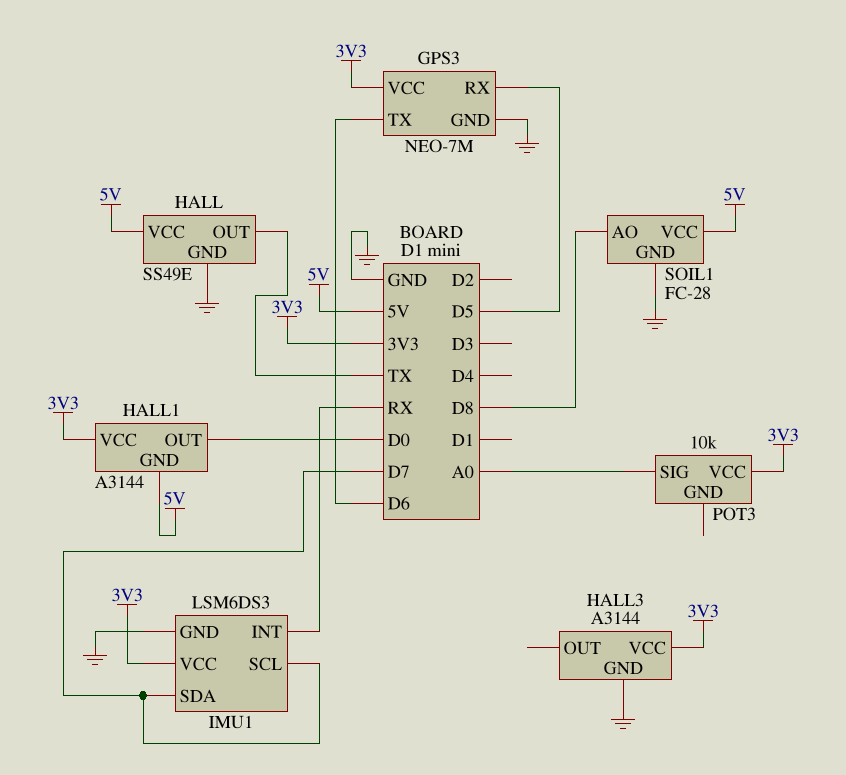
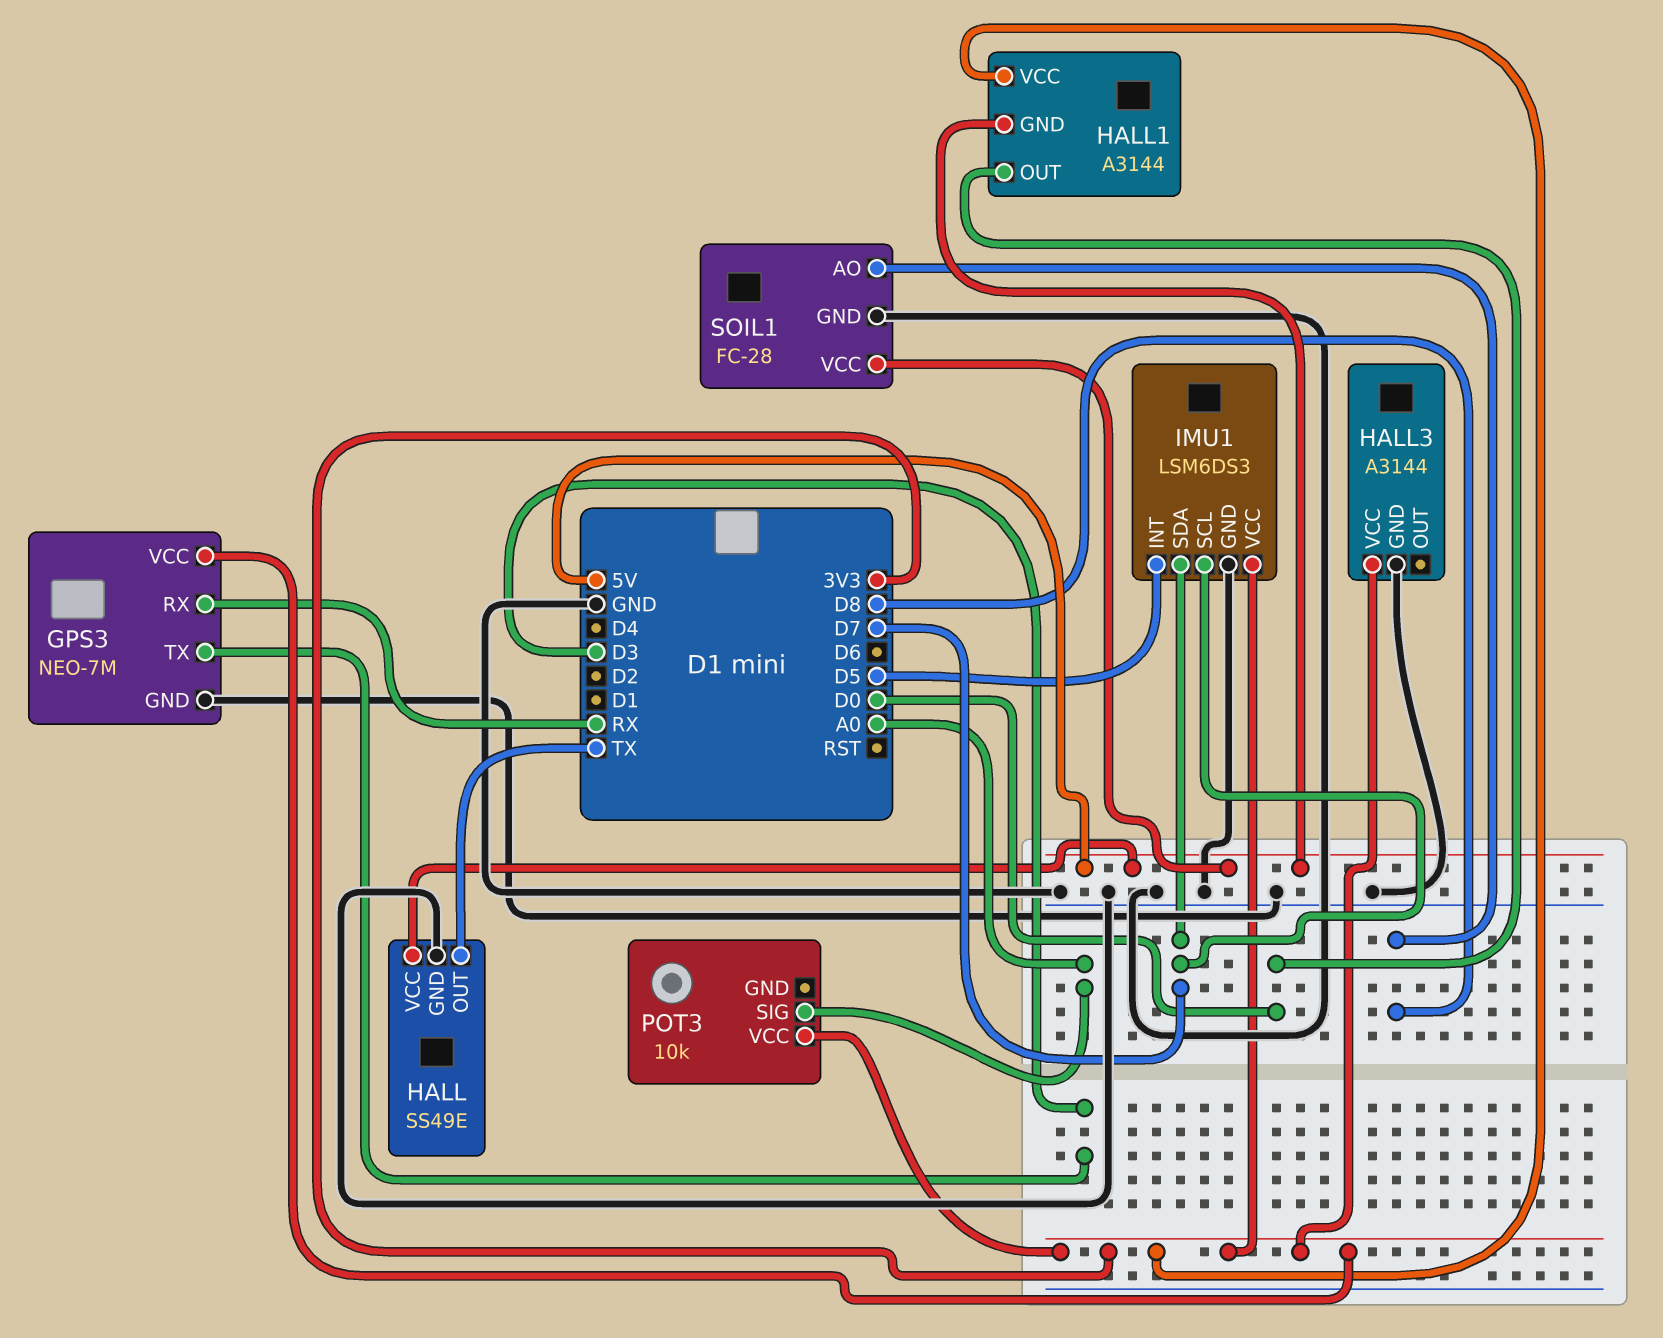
GPS3 pin RX: D5 -> RX
GPS3 pin TX: D6 -> D3
IMU1 pin INT: RX -> D5

